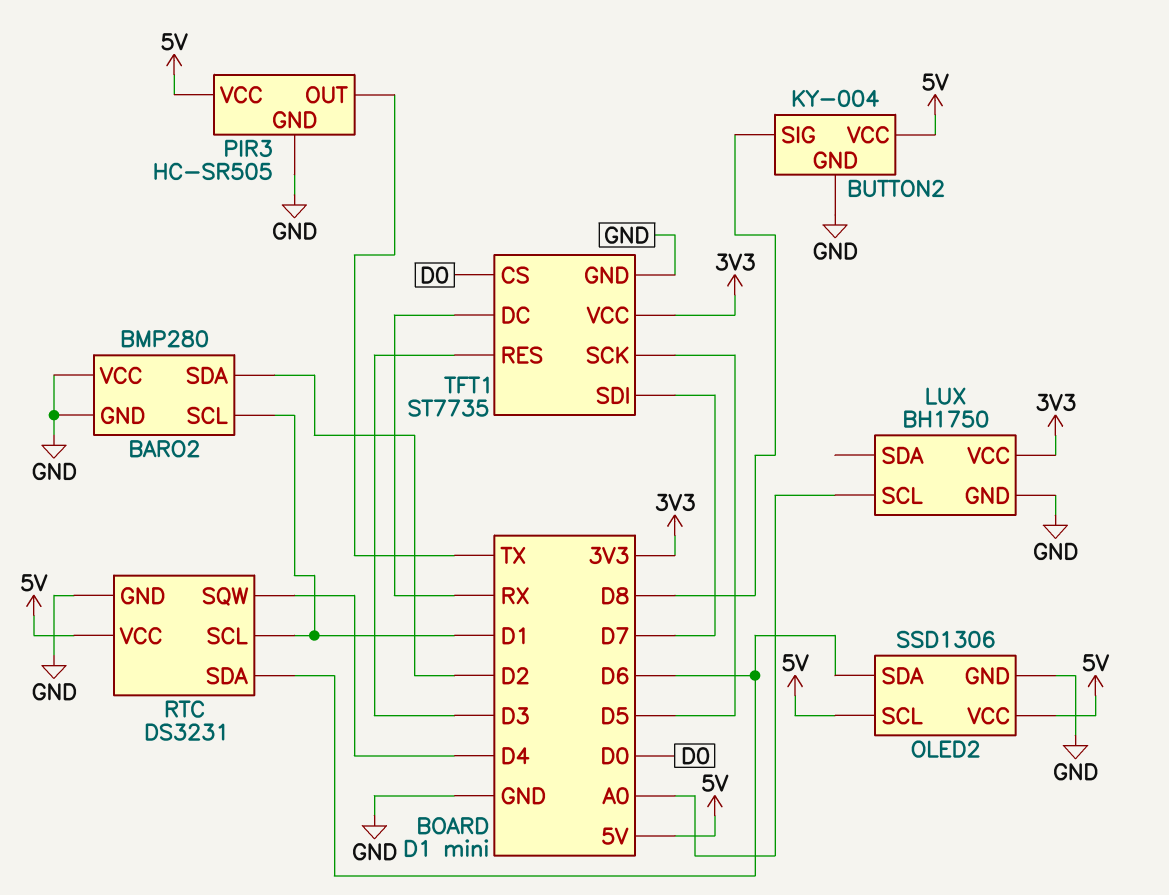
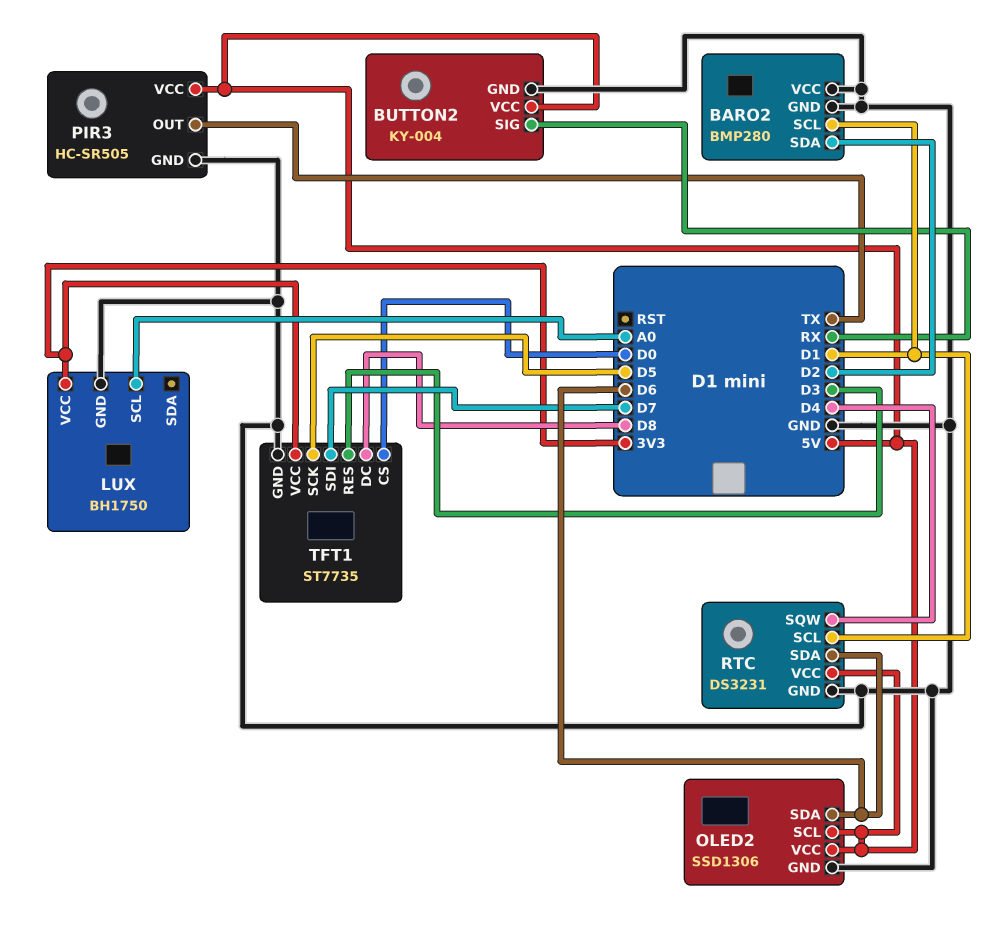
BUTTON2 pin SIG: D8 -> RX
TFT1 pin DC: RX -> D8

